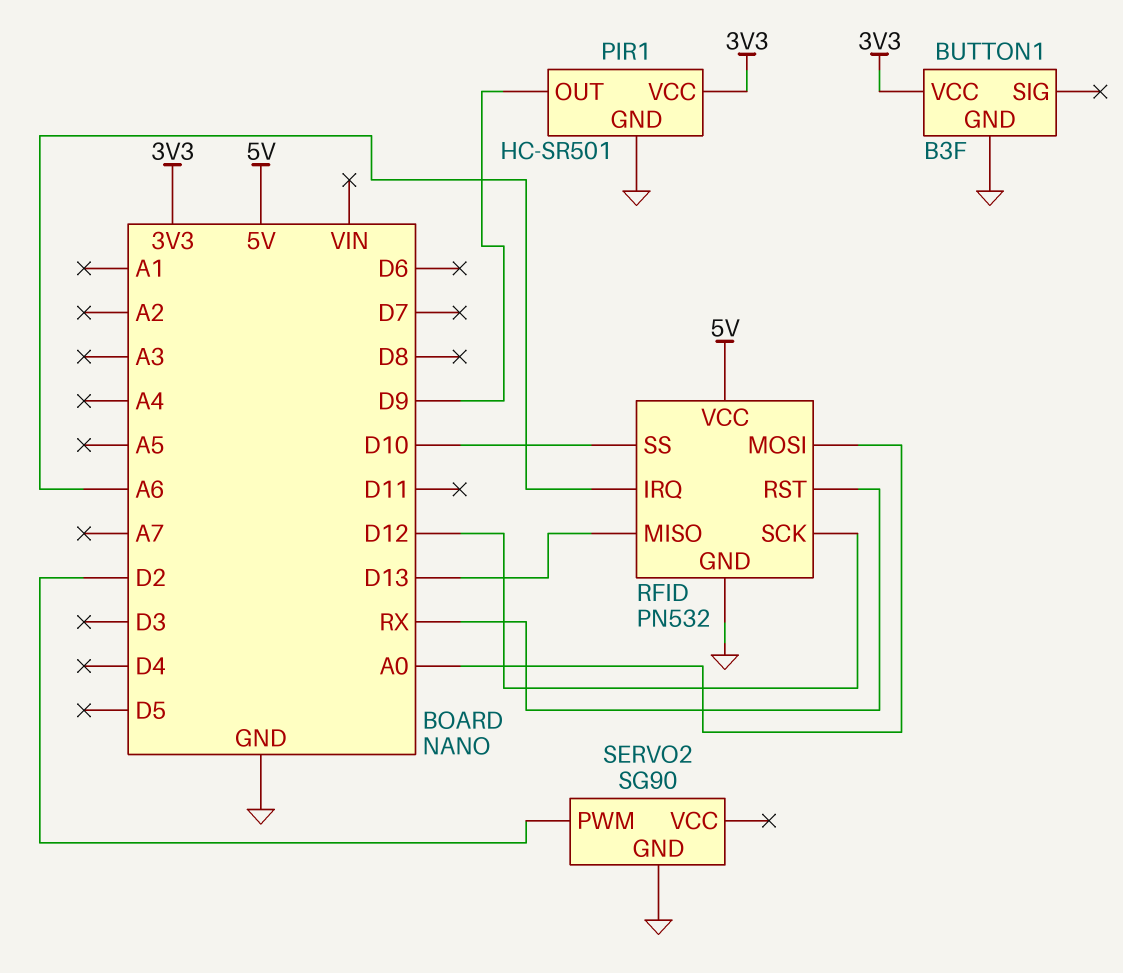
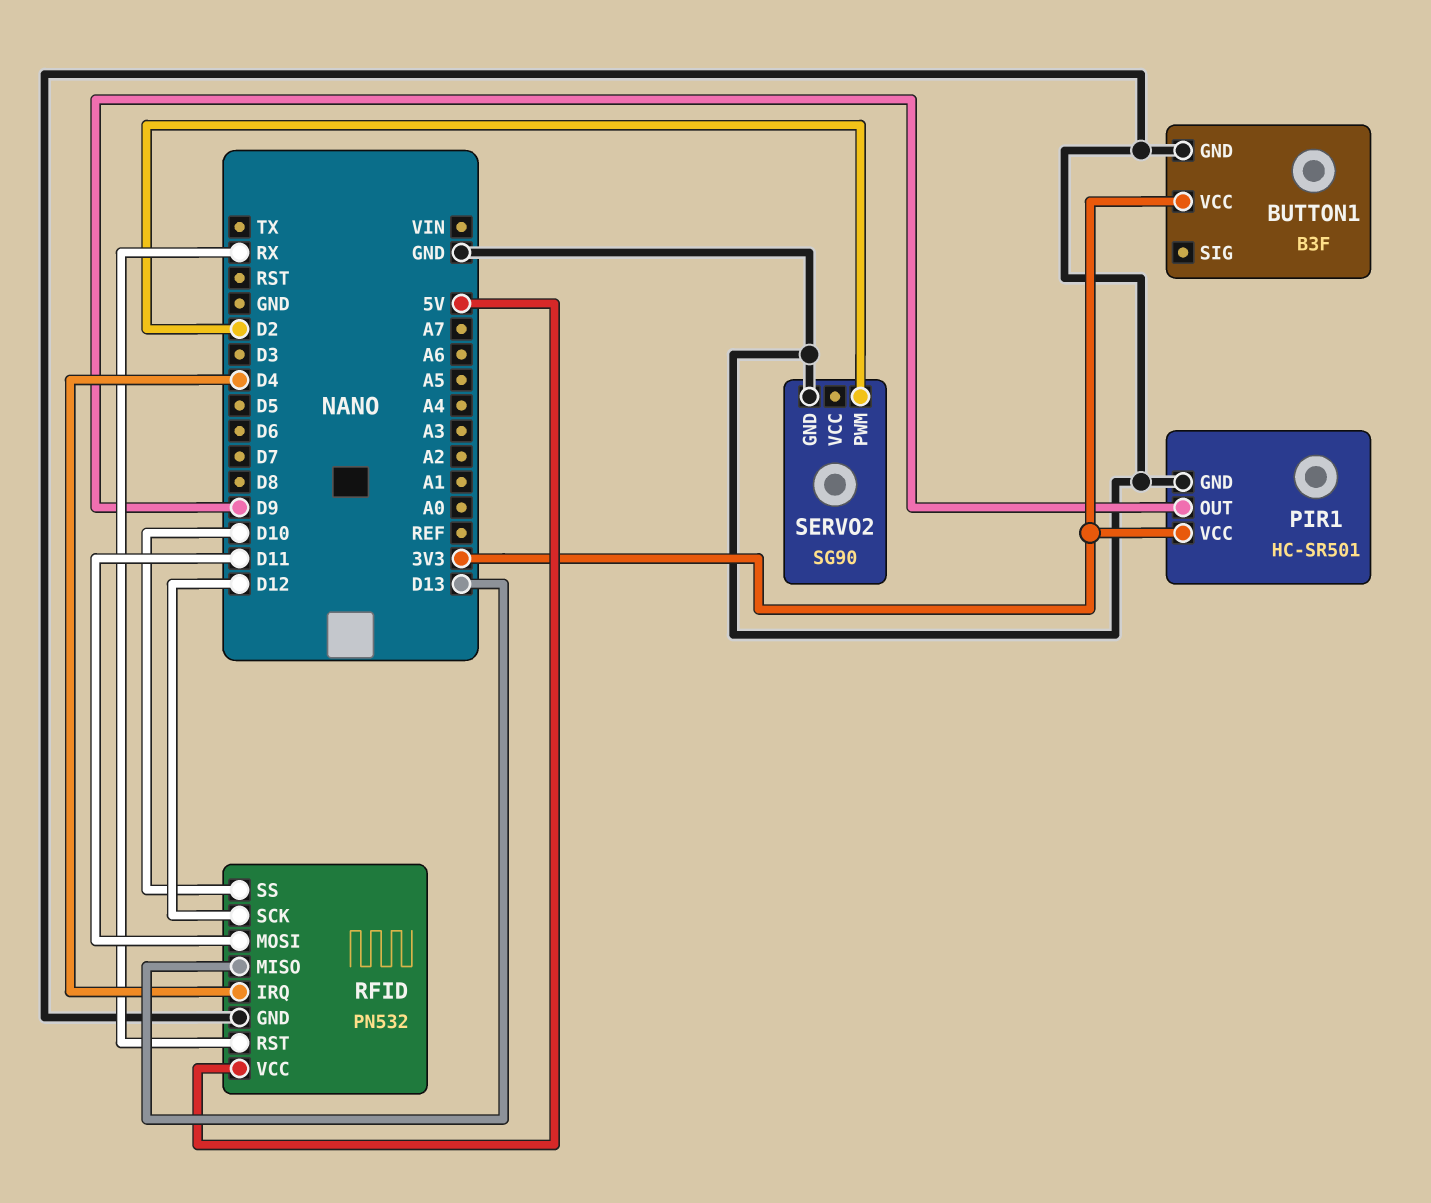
RFID pin IRQ: A6 -> D4
RFID pin MOSI: A0 -> D11

